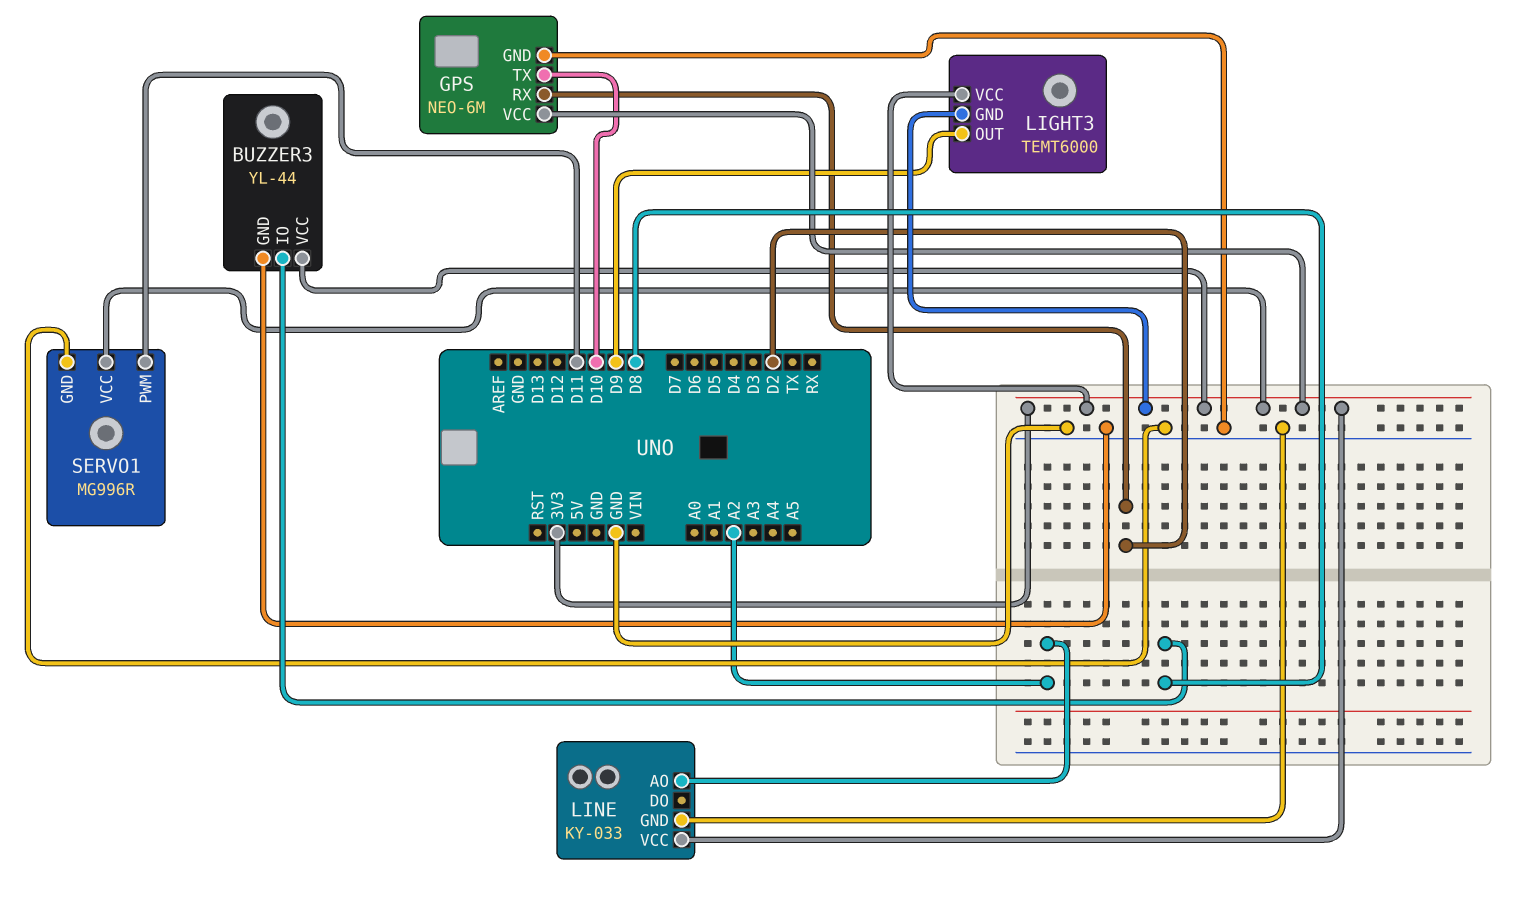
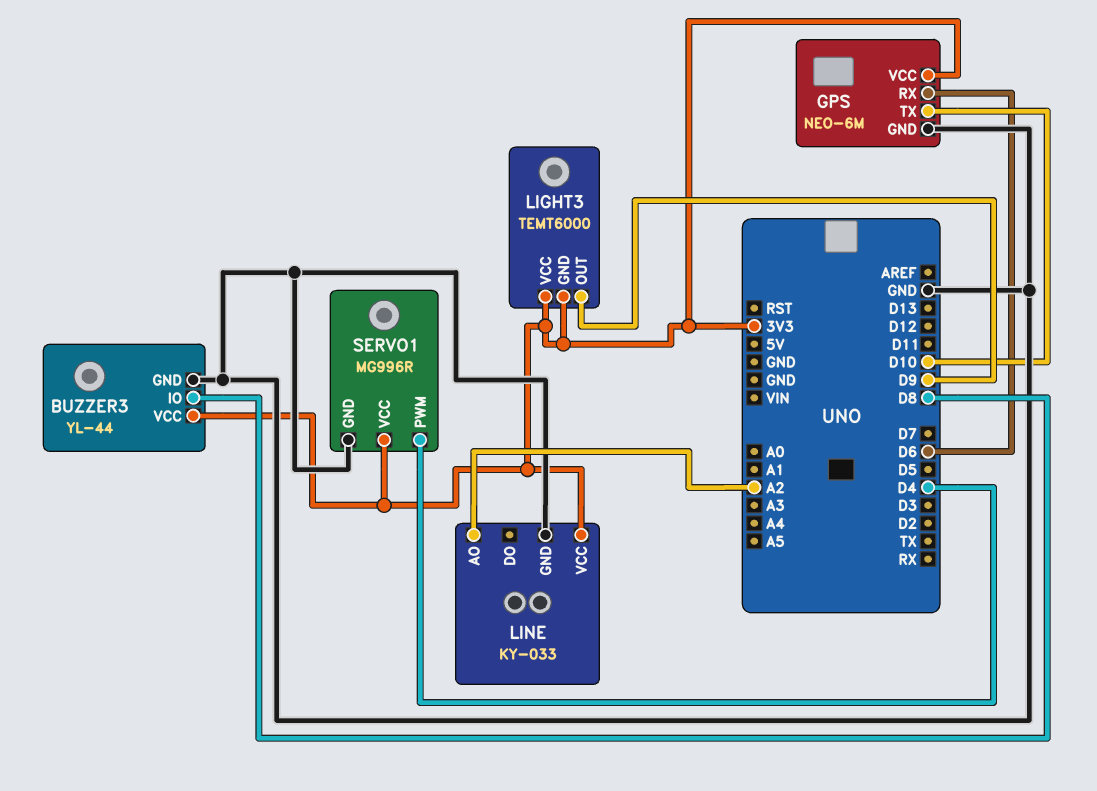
GPS pin RX: D2 -> D6
SERVO1 pin PWM: D11 -> D4

